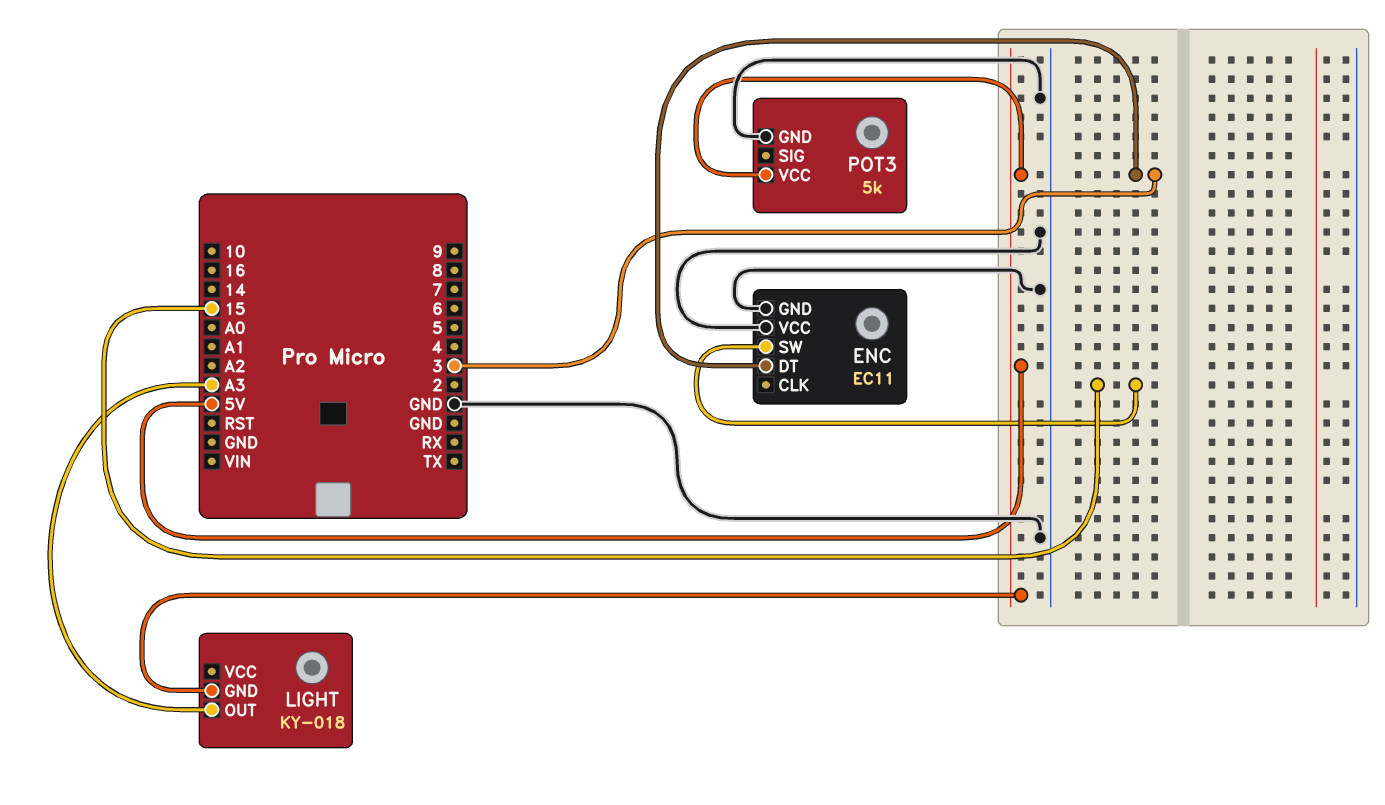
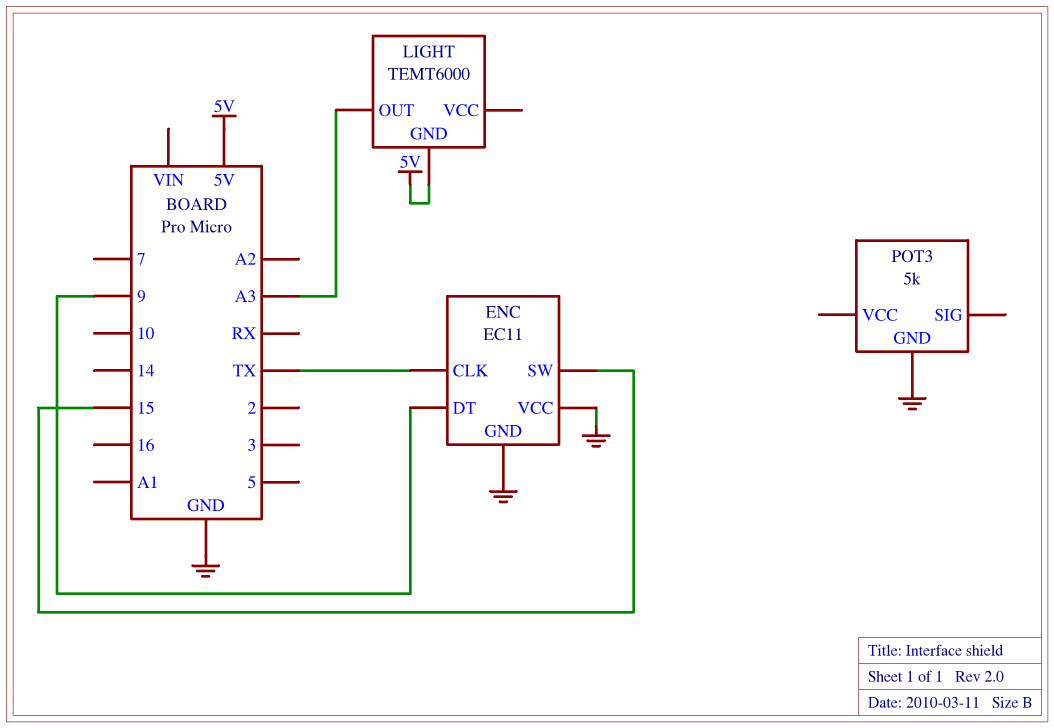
ENC pin CLK: none -> TX
ENC pin DT: 3 -> 9
LIGHT: KY-018 -> TEMT6000
POT3 pin VCC: 5V -> none

